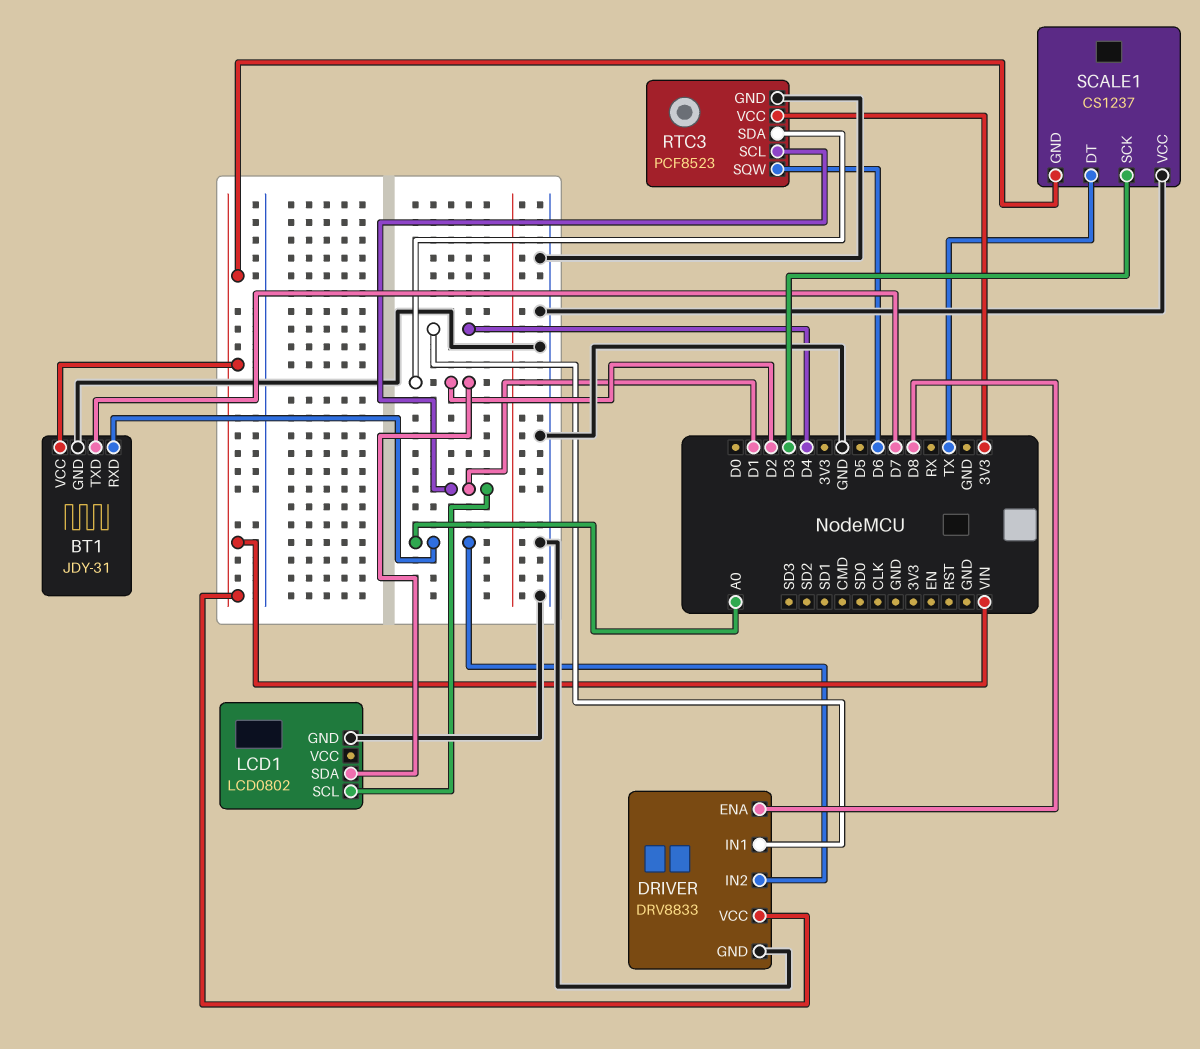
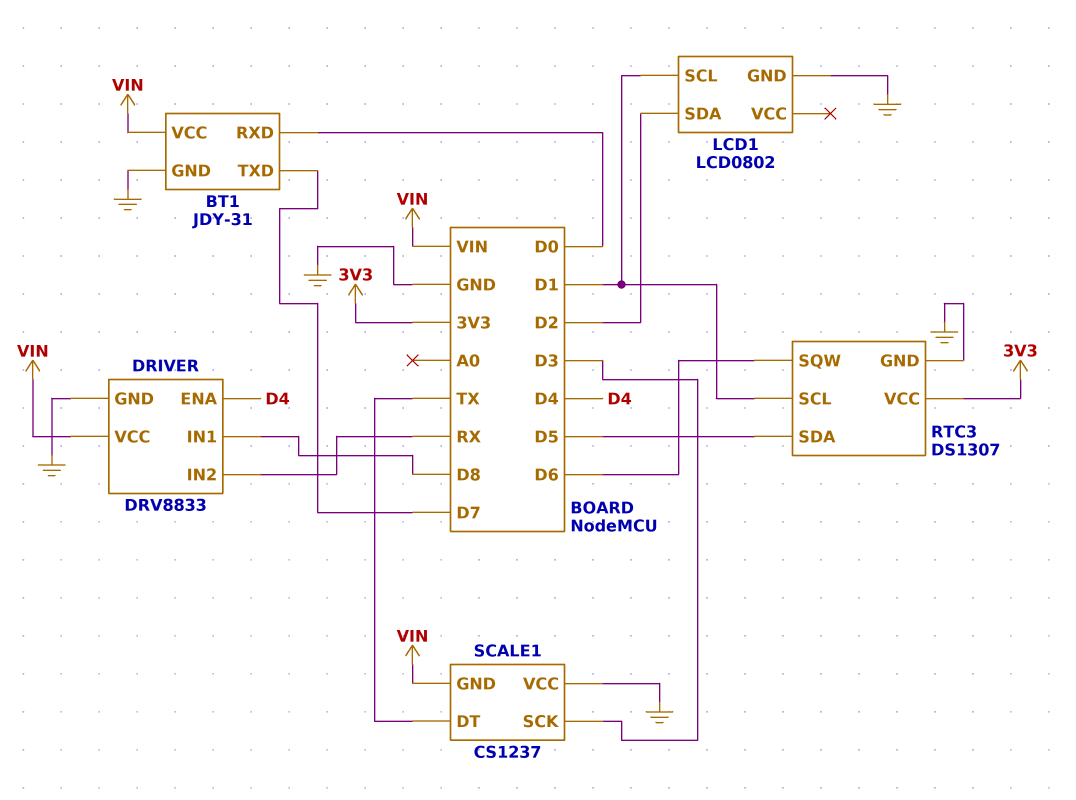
BT1 pin RXD: A0 -> D0
DRIVER pin ENA: D8 -> D4
DRIVER pin IN1: D4 -> D8
DRIVER pin IN2: A0 -> RX
RTC3: PCF8523 -> DS1307
RTC3 pin SDA: D2 -> D5

